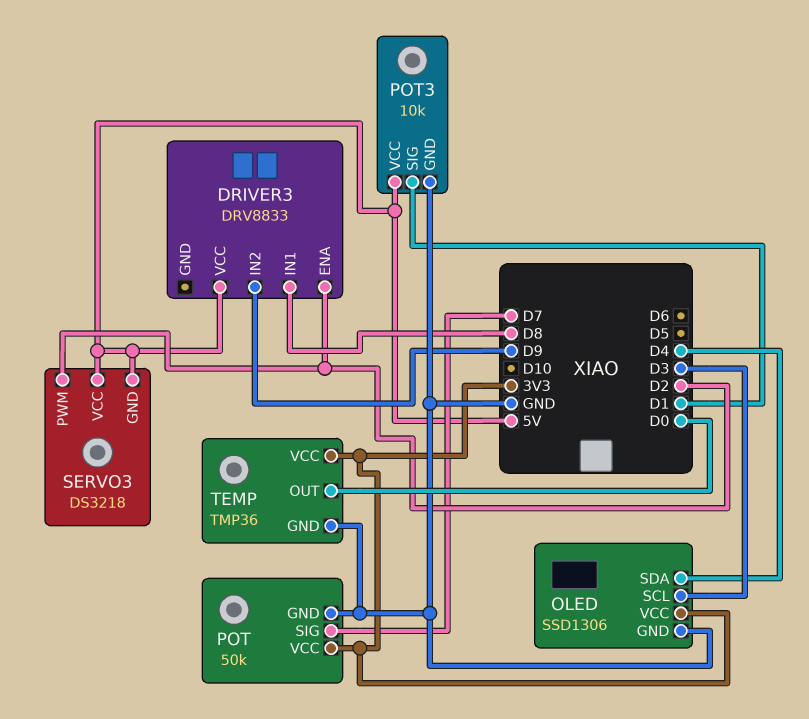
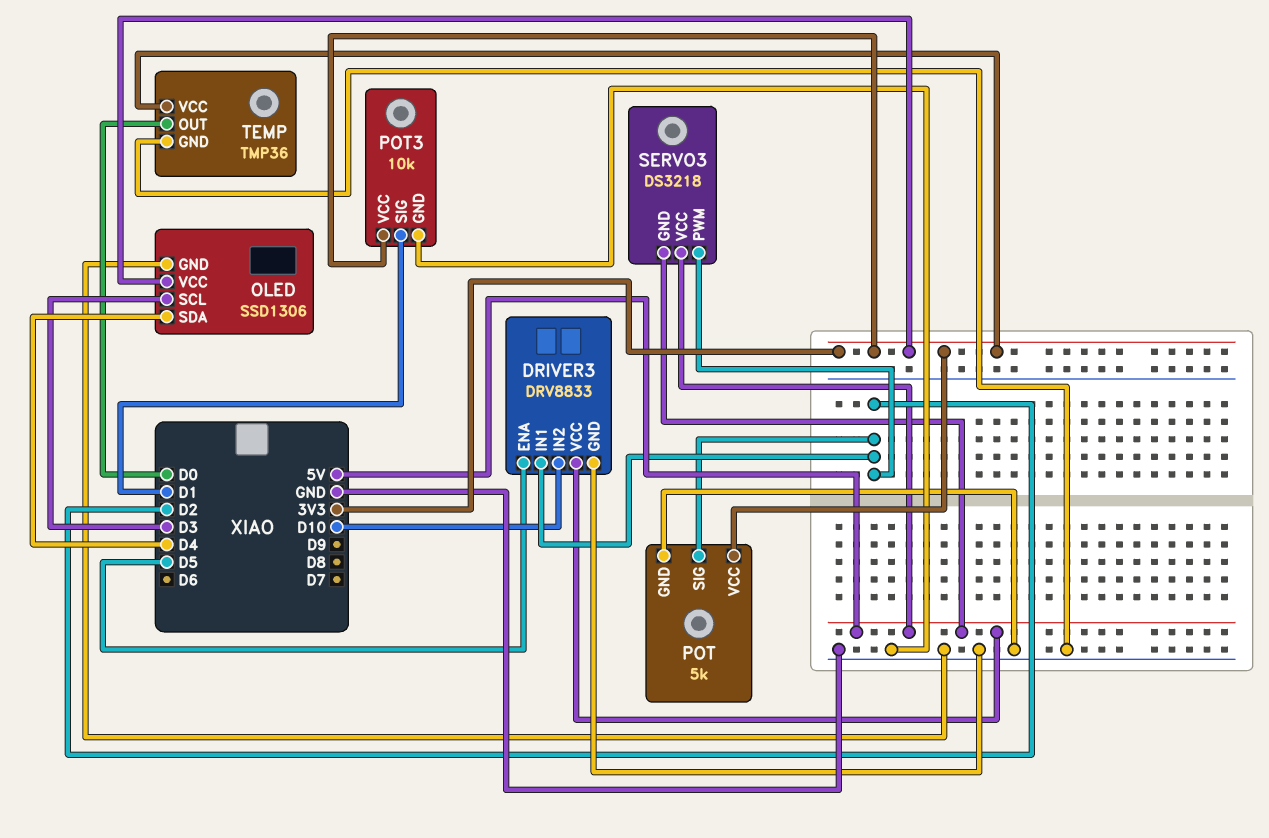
DRIVER3 pin ENA: D2 -> D5
DRIVER3 pin GND: none -> GND
DRIVER3 pin IN1: D8 -> D2
DRIVER3 pin IN2: D9 -> D10
POT: 50k -> 5k
POT pin SIG: D7 -> D2
POT3 pin VCC: 5V -> 3V3

